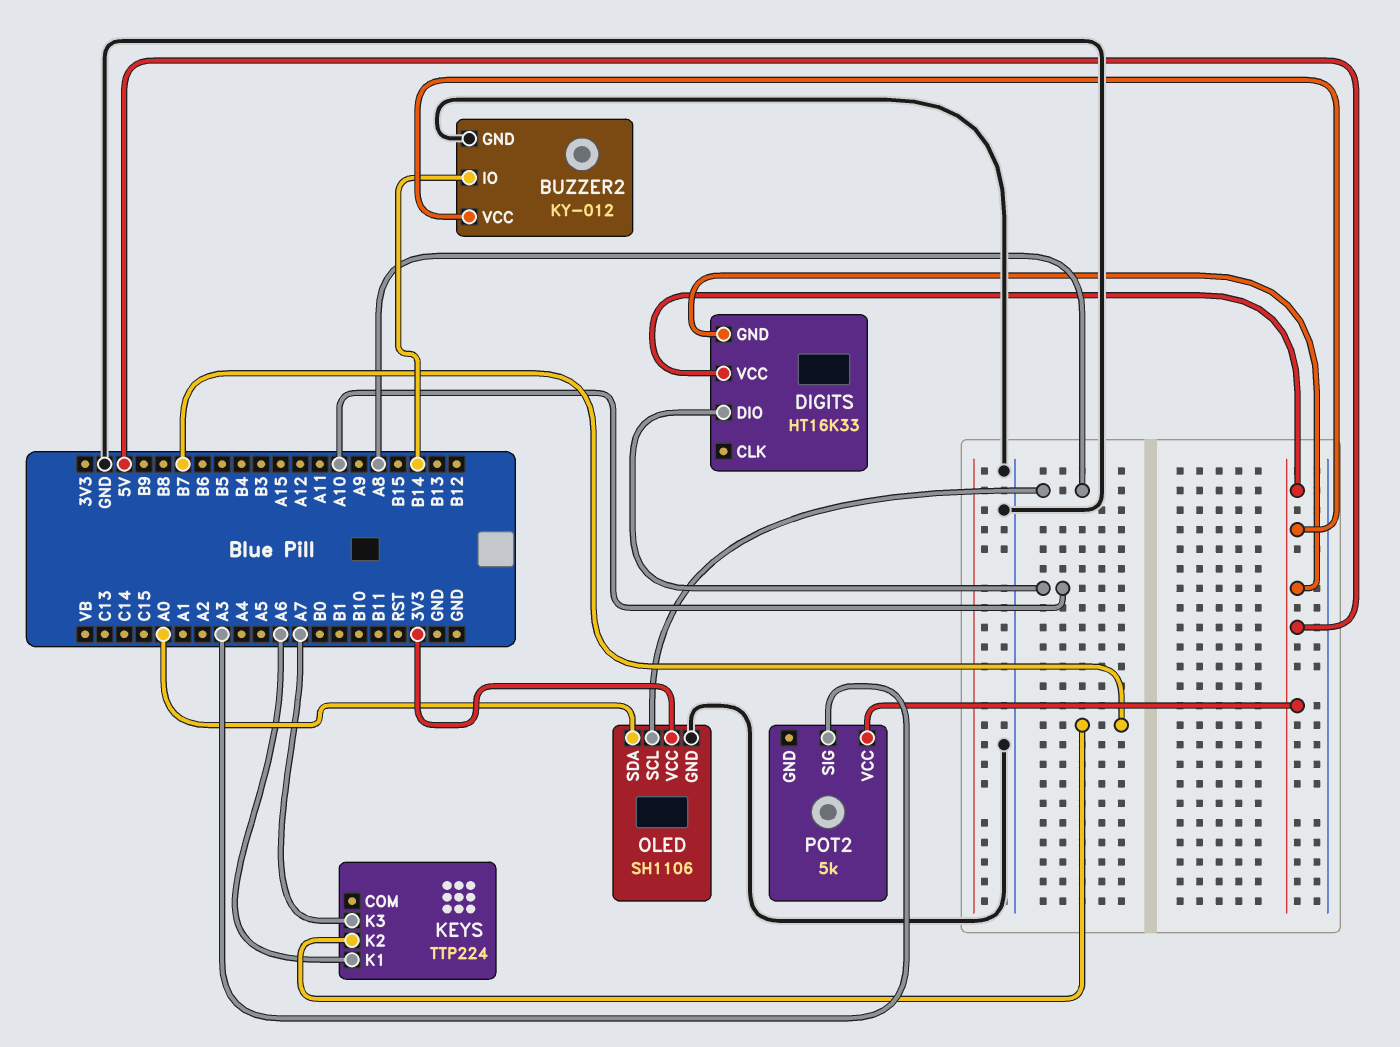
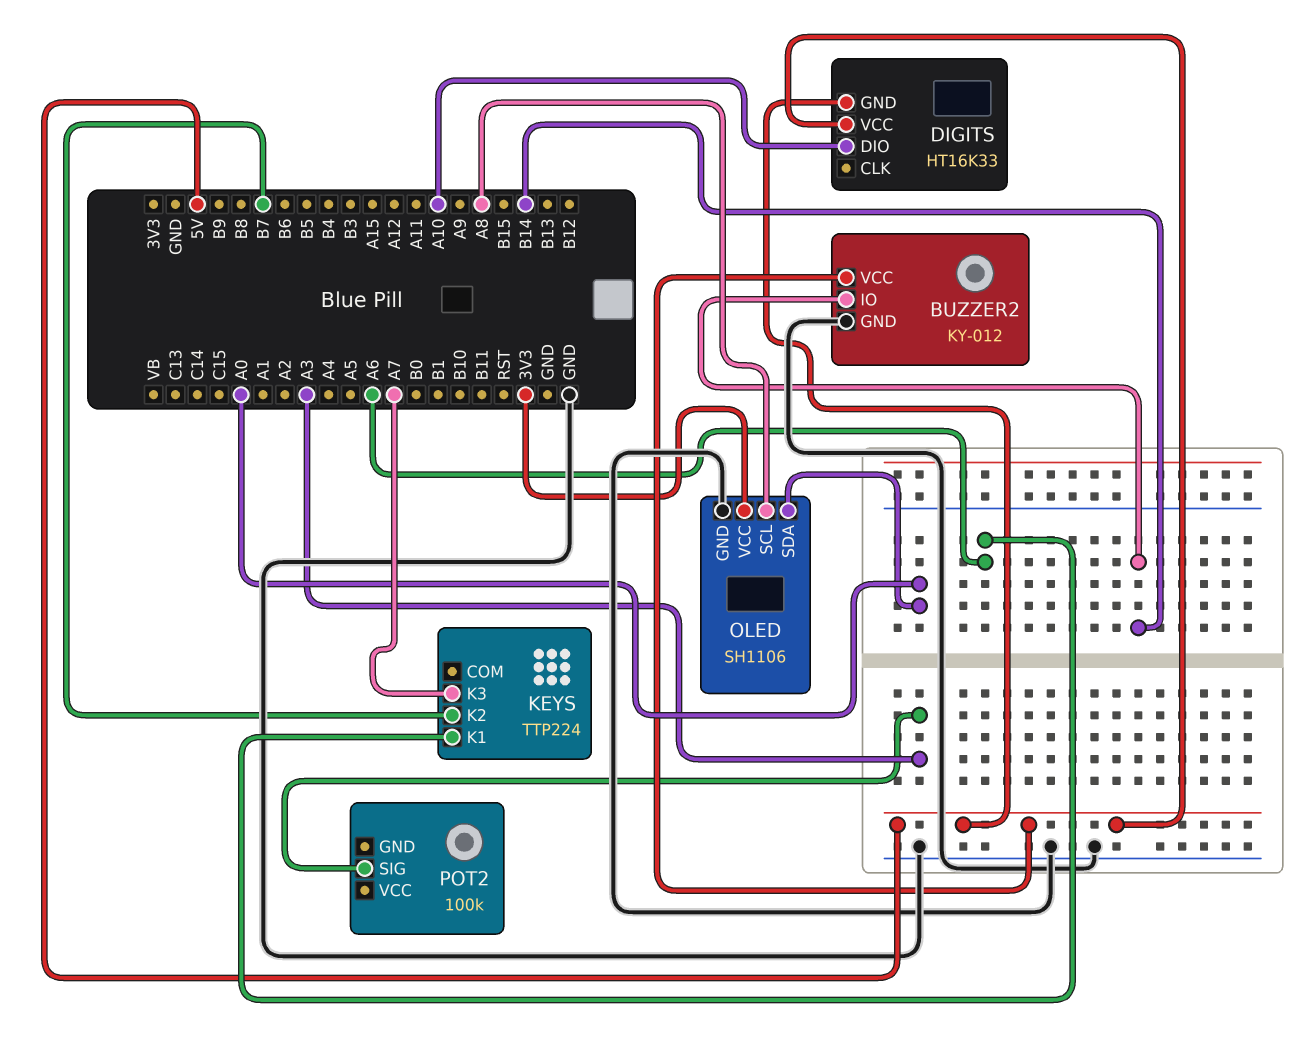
POT2: 5k -> 100k
POT2 pin VCC: 5V -> none

